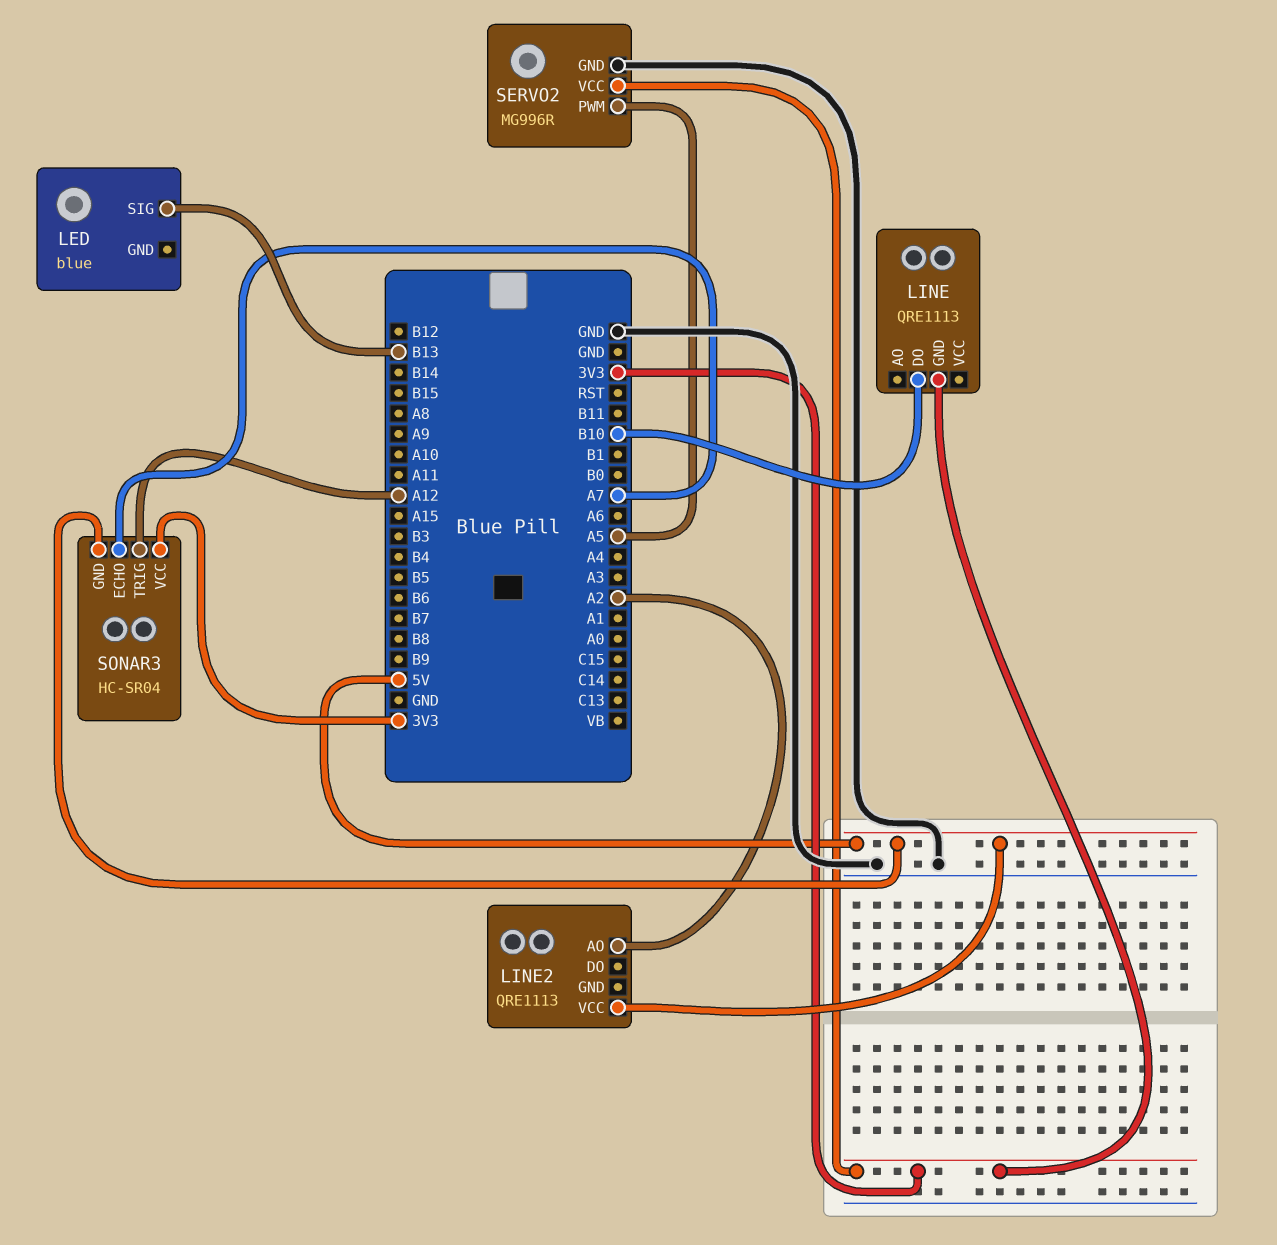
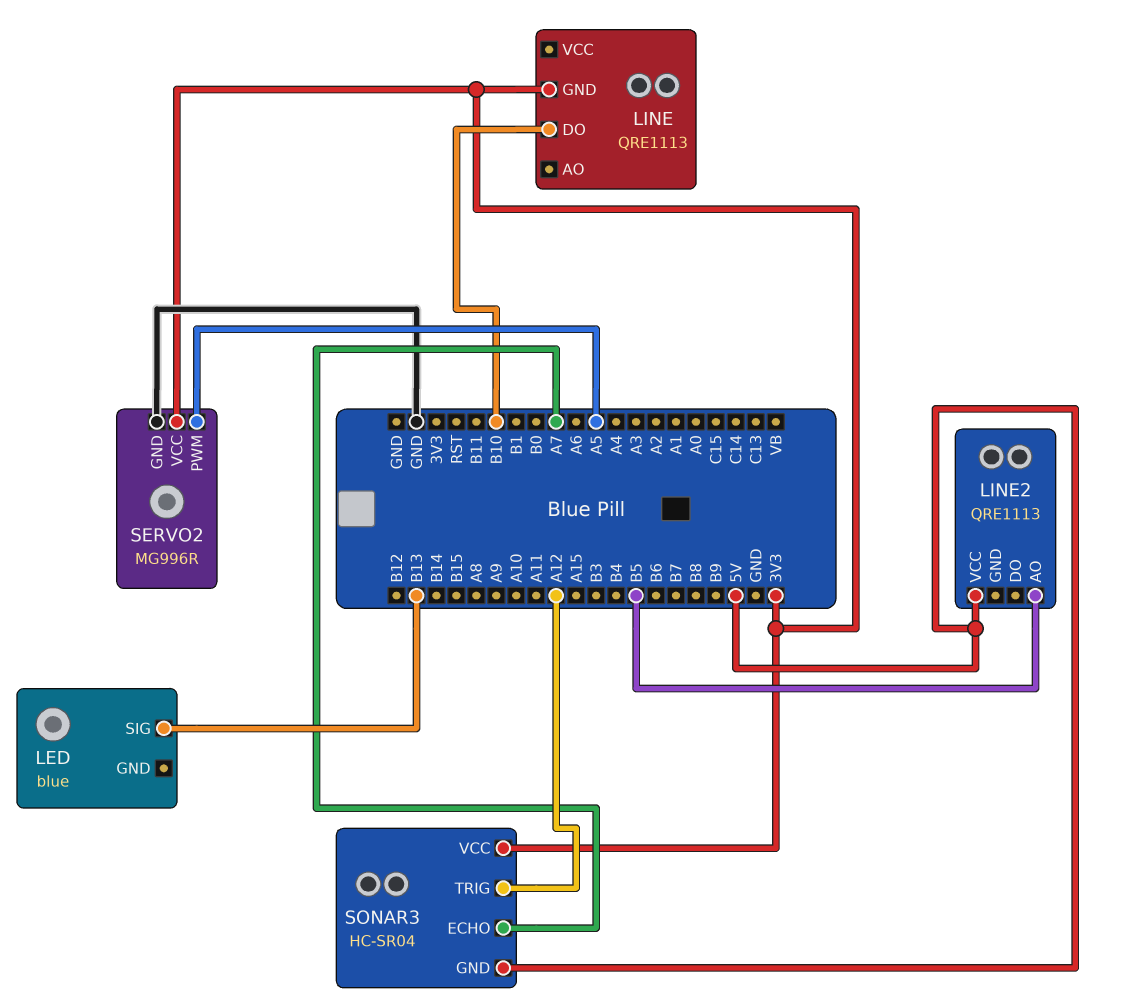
LINE2 pin AO: A2 -> B5

